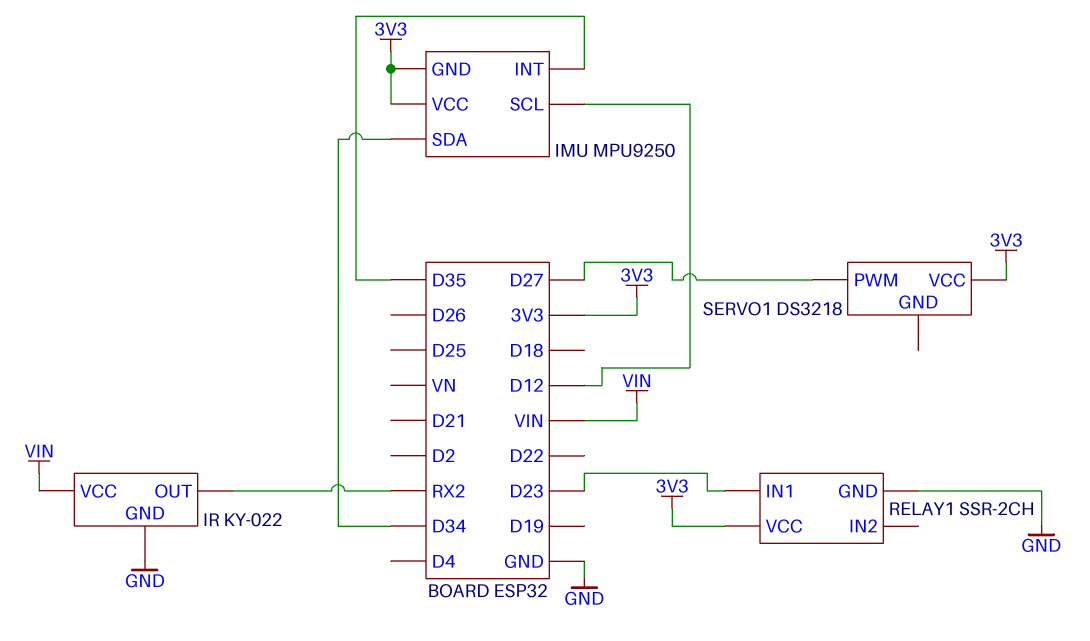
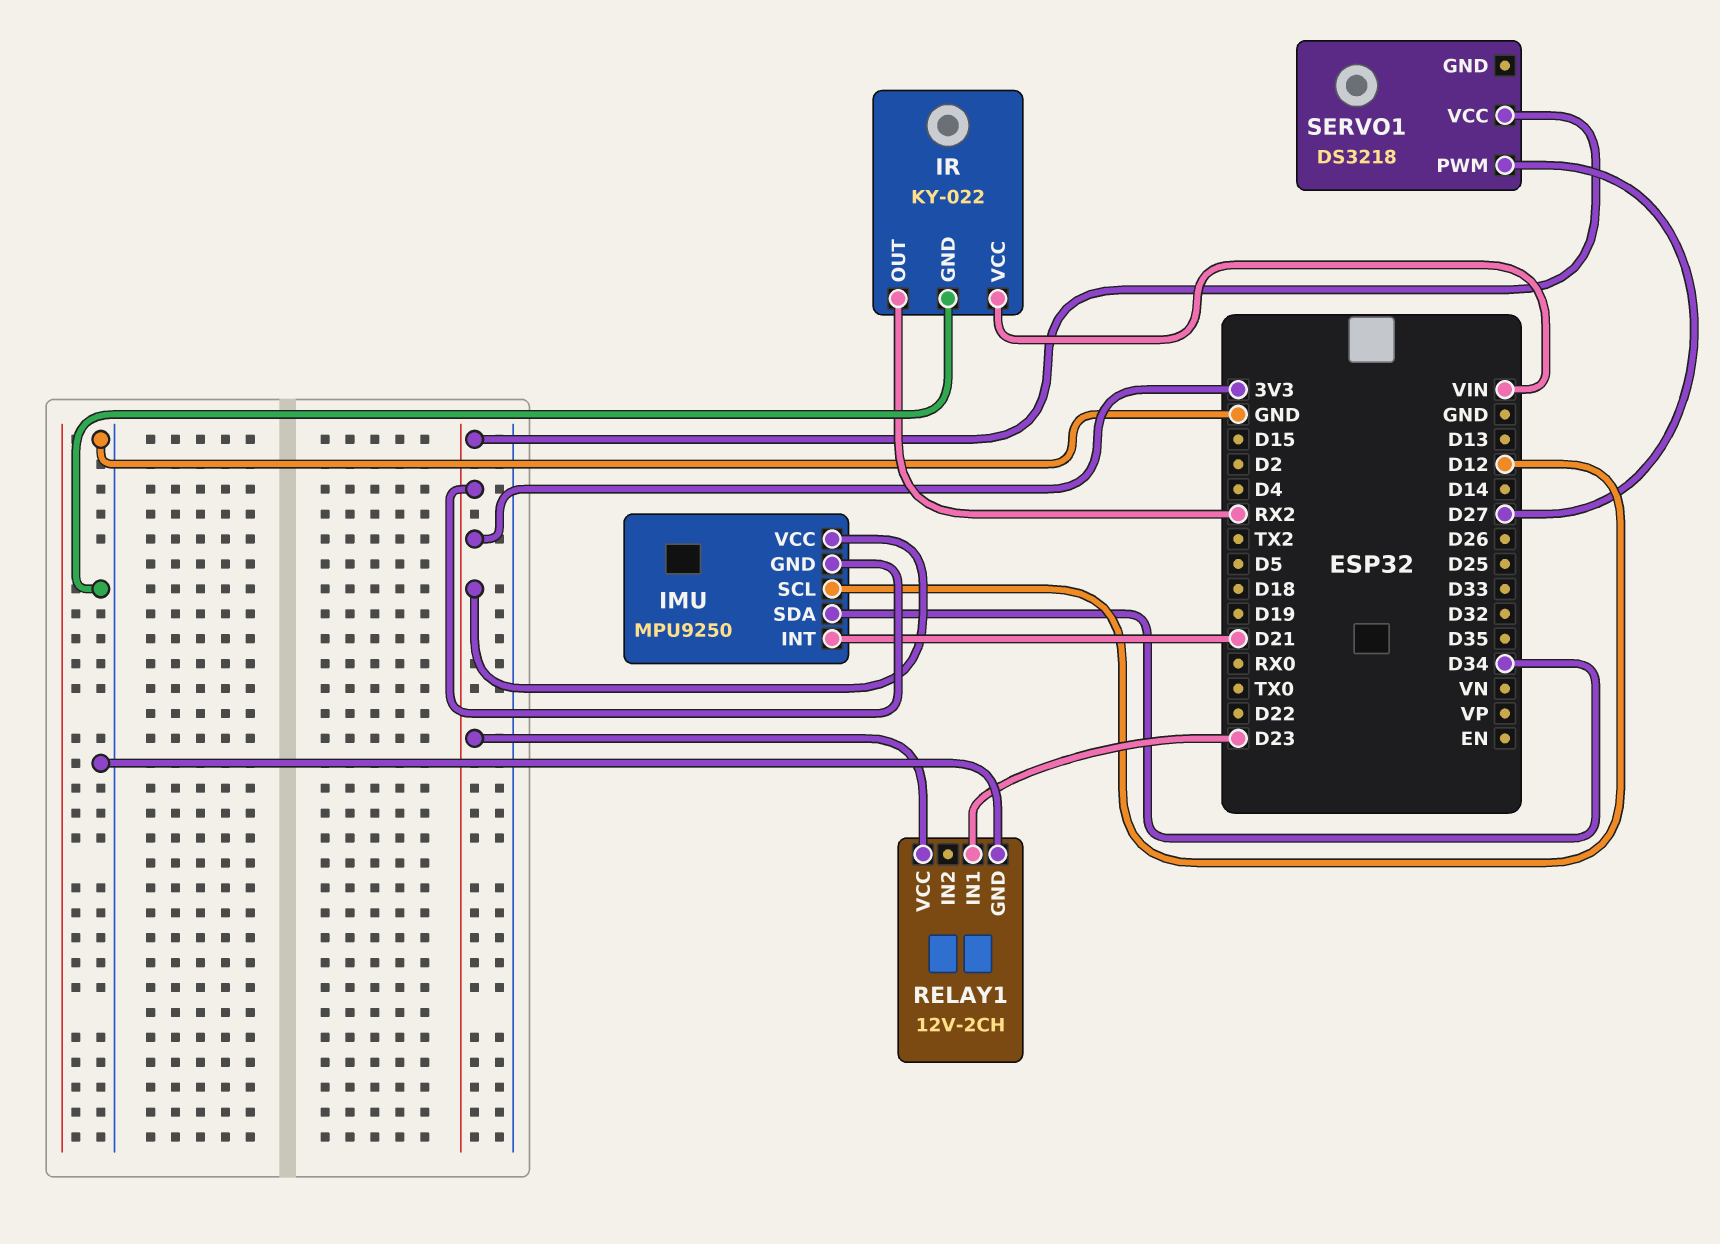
IMU pin INT: D35 -> D21
RELAY1: SSR-2CH -> 12V-2CH

